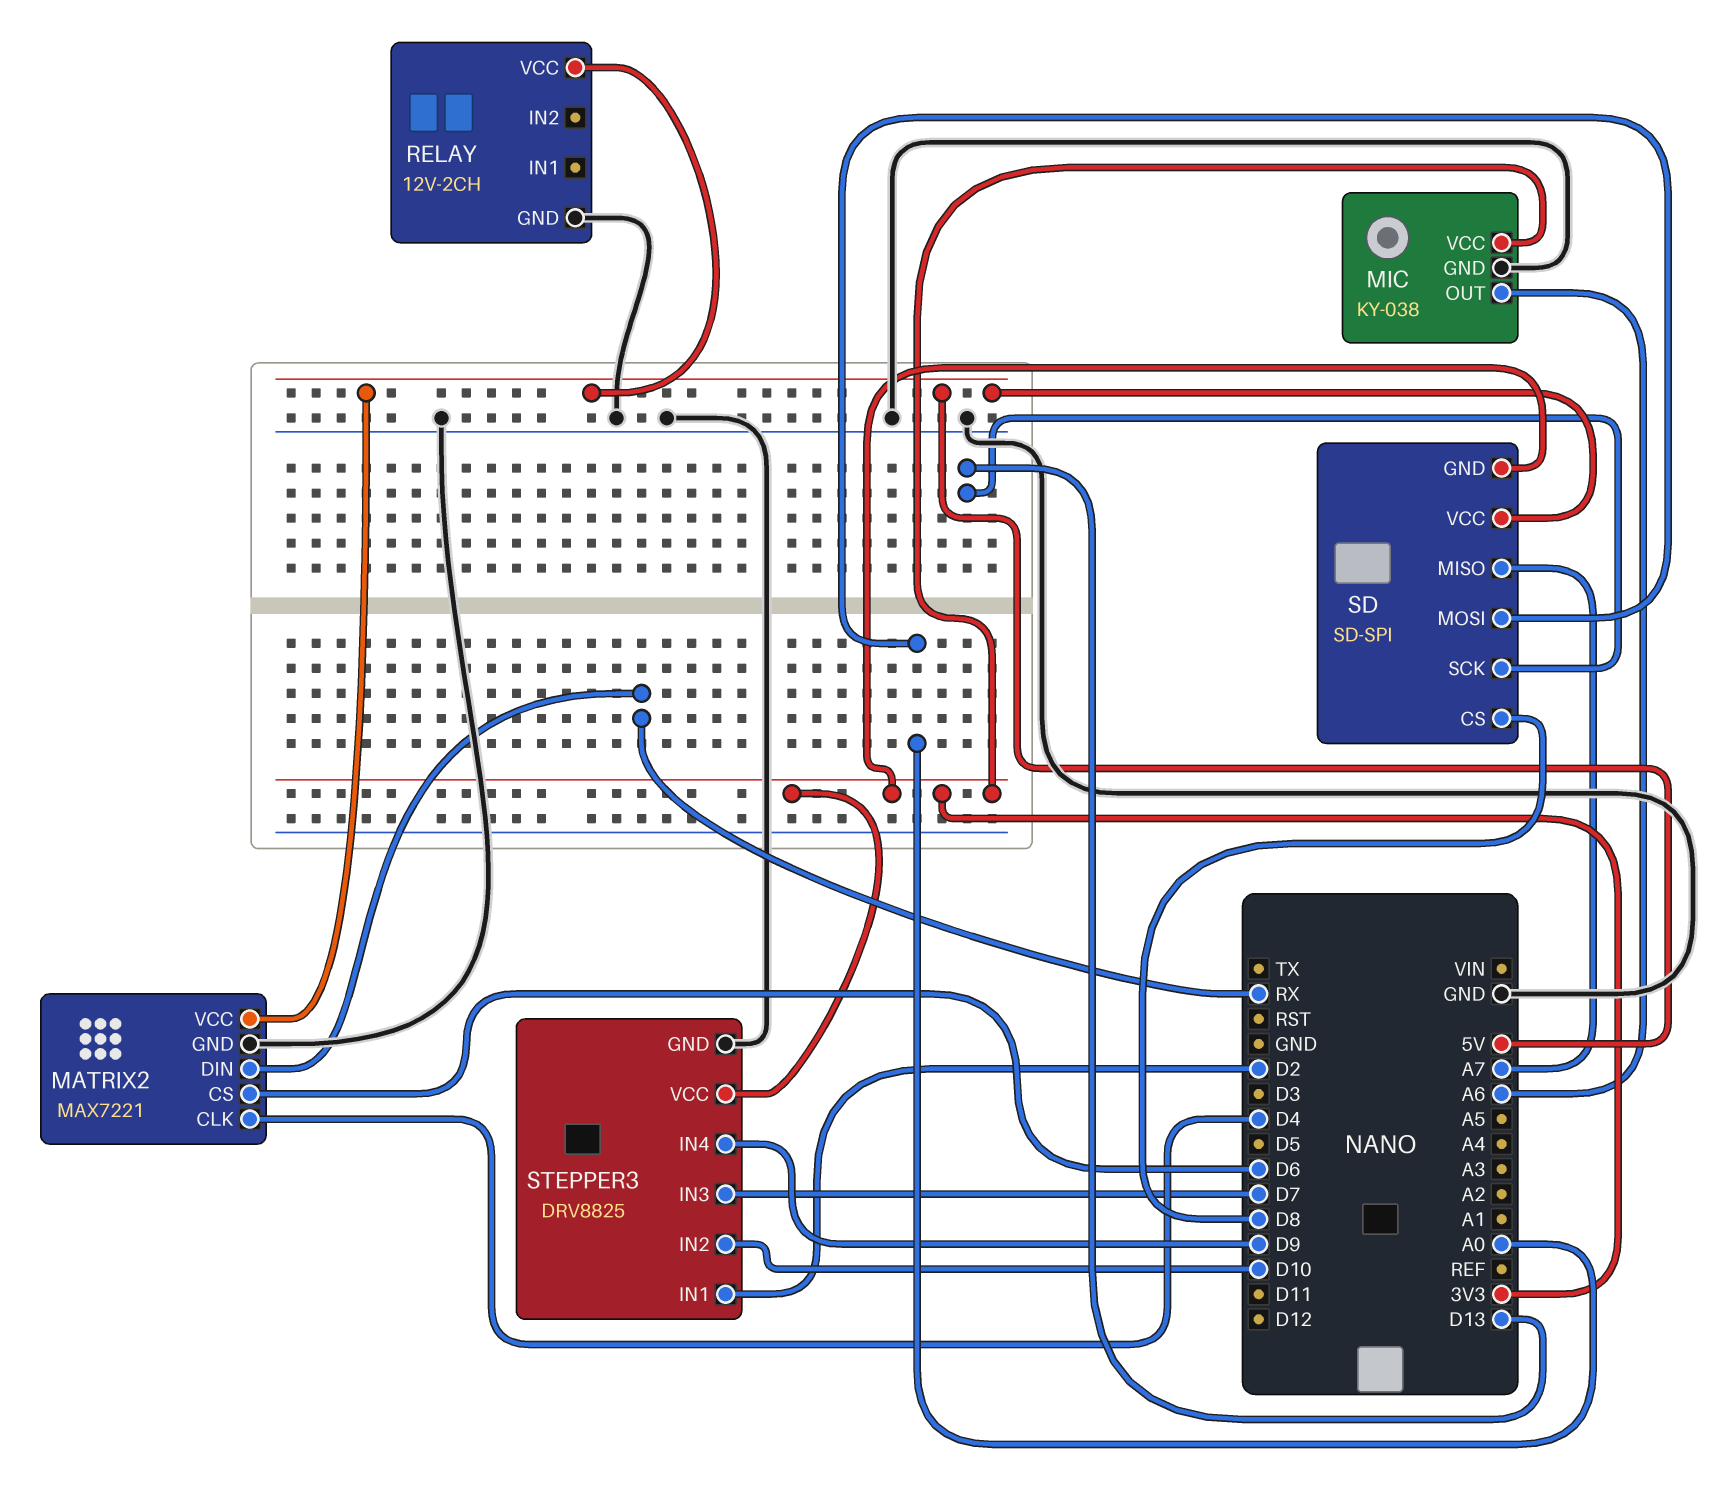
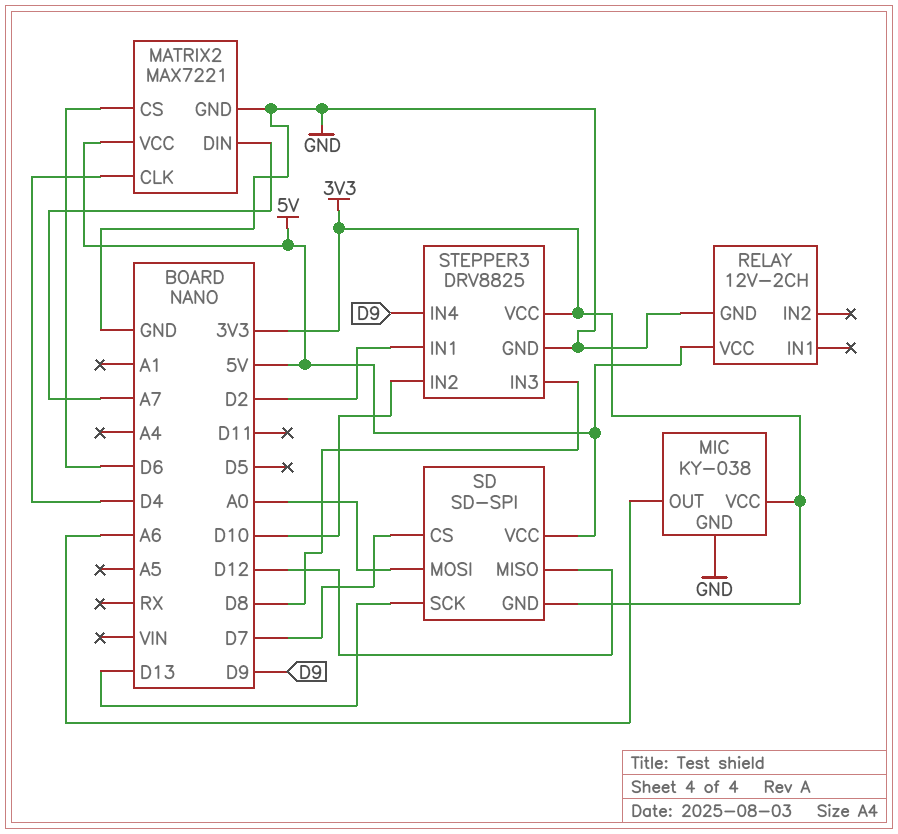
MATRIX2 pin DIN: RX -> A7
SD pin CS: D8 -> D7
SD pin MISO: A7 -> D12
STEPPER3 pin IN3: D7 -> D8

